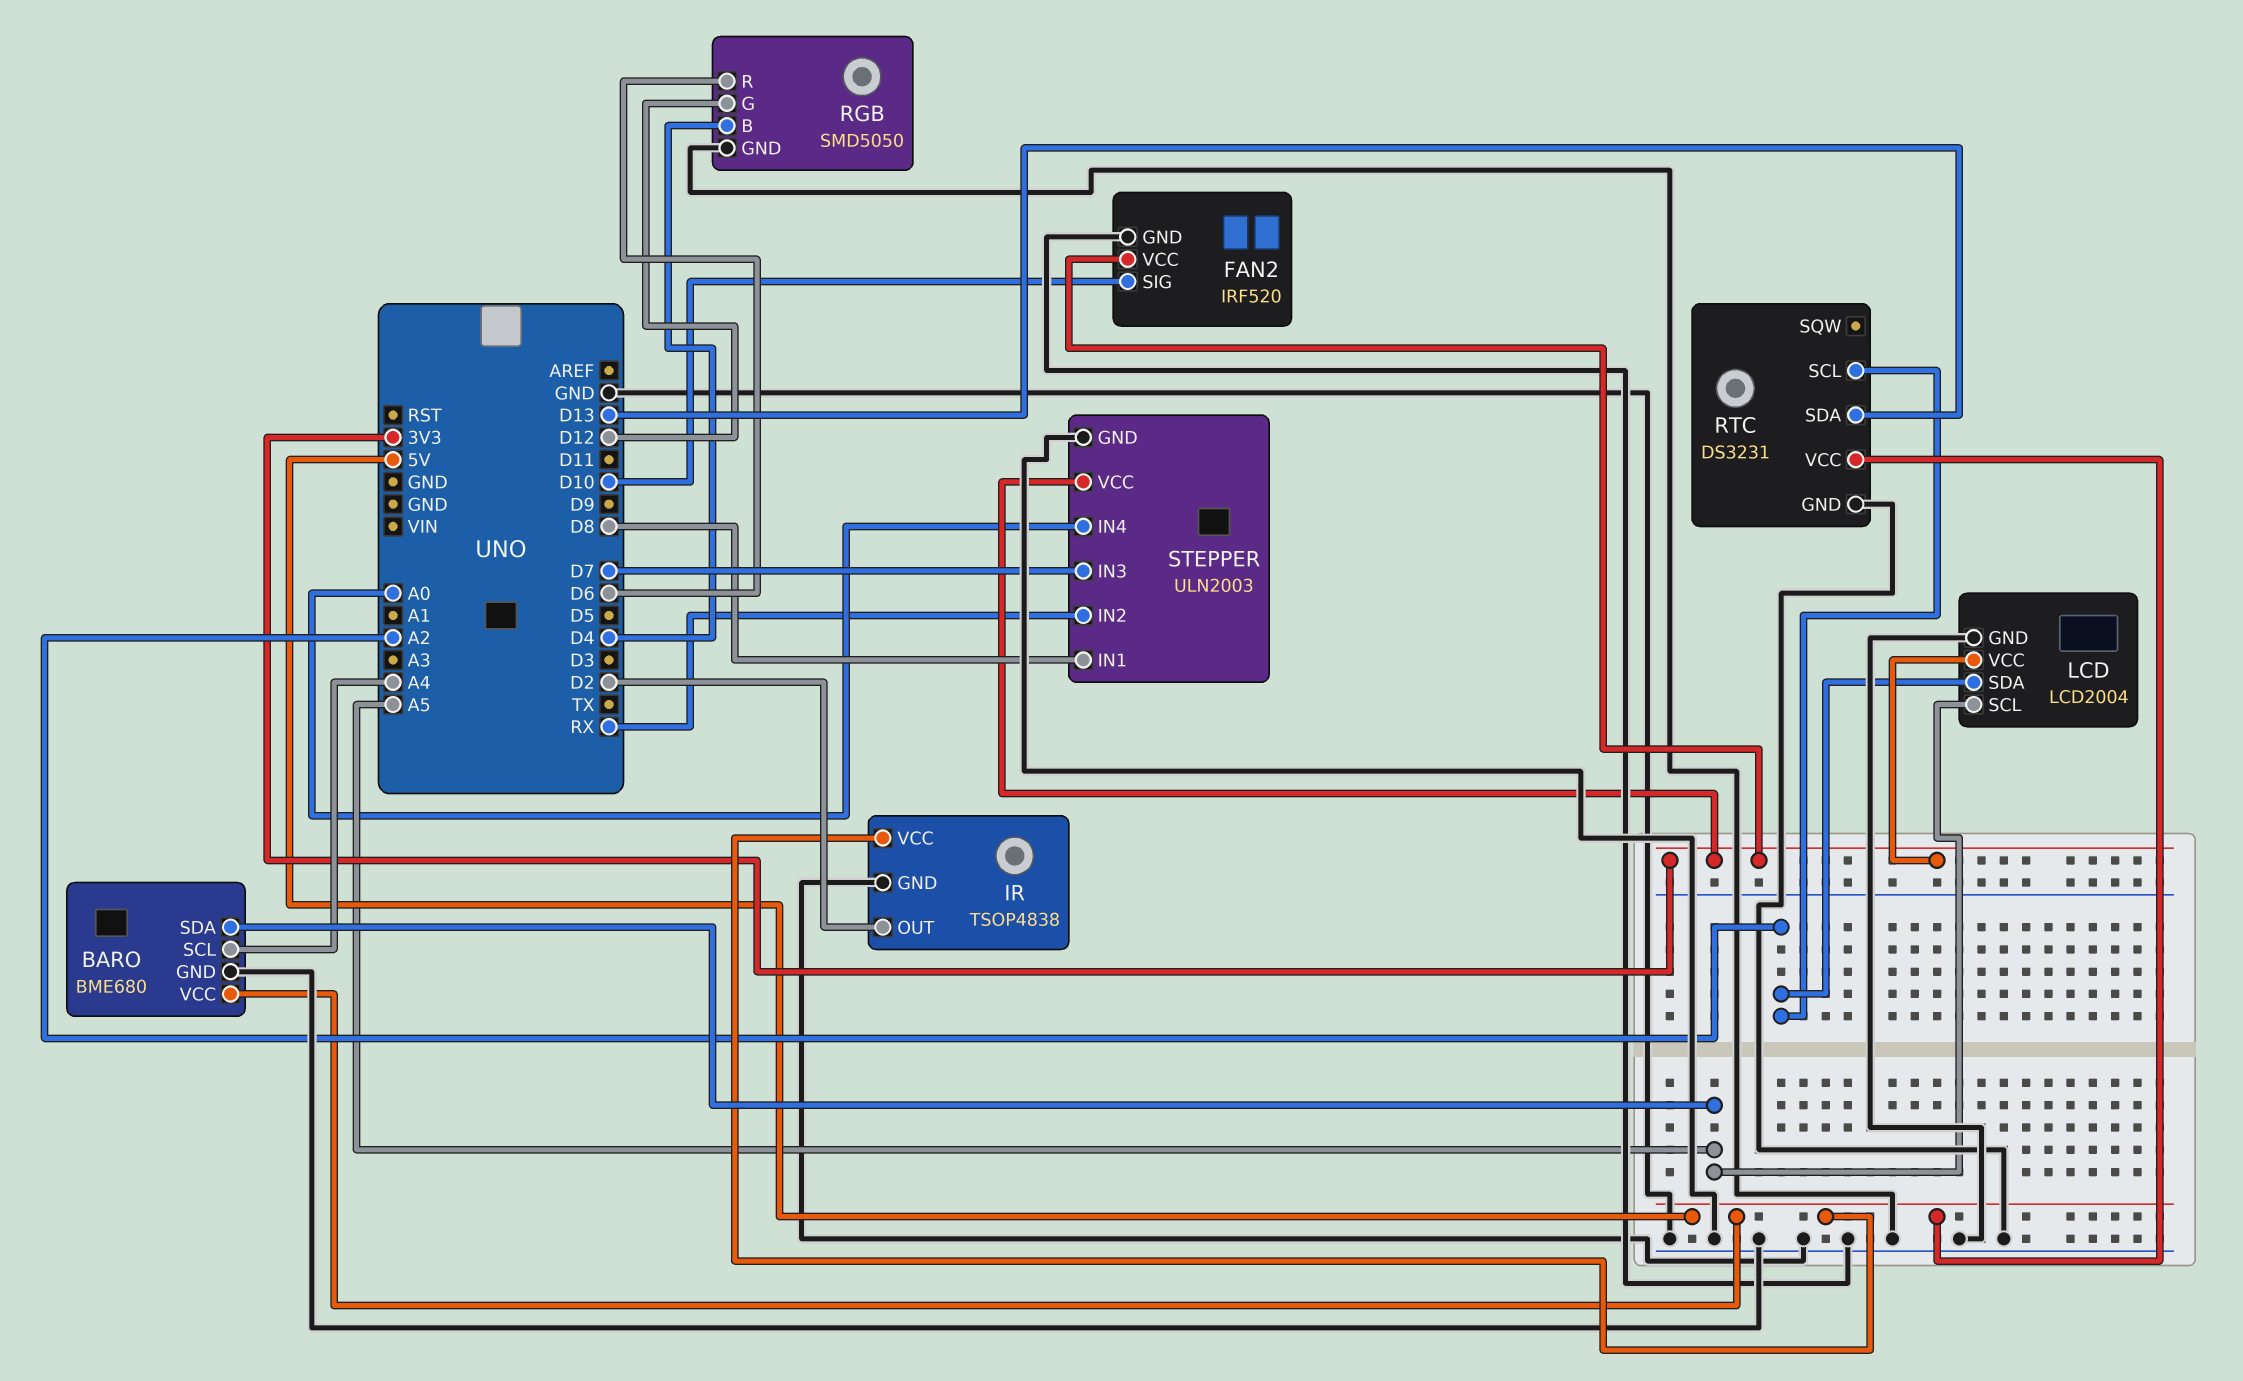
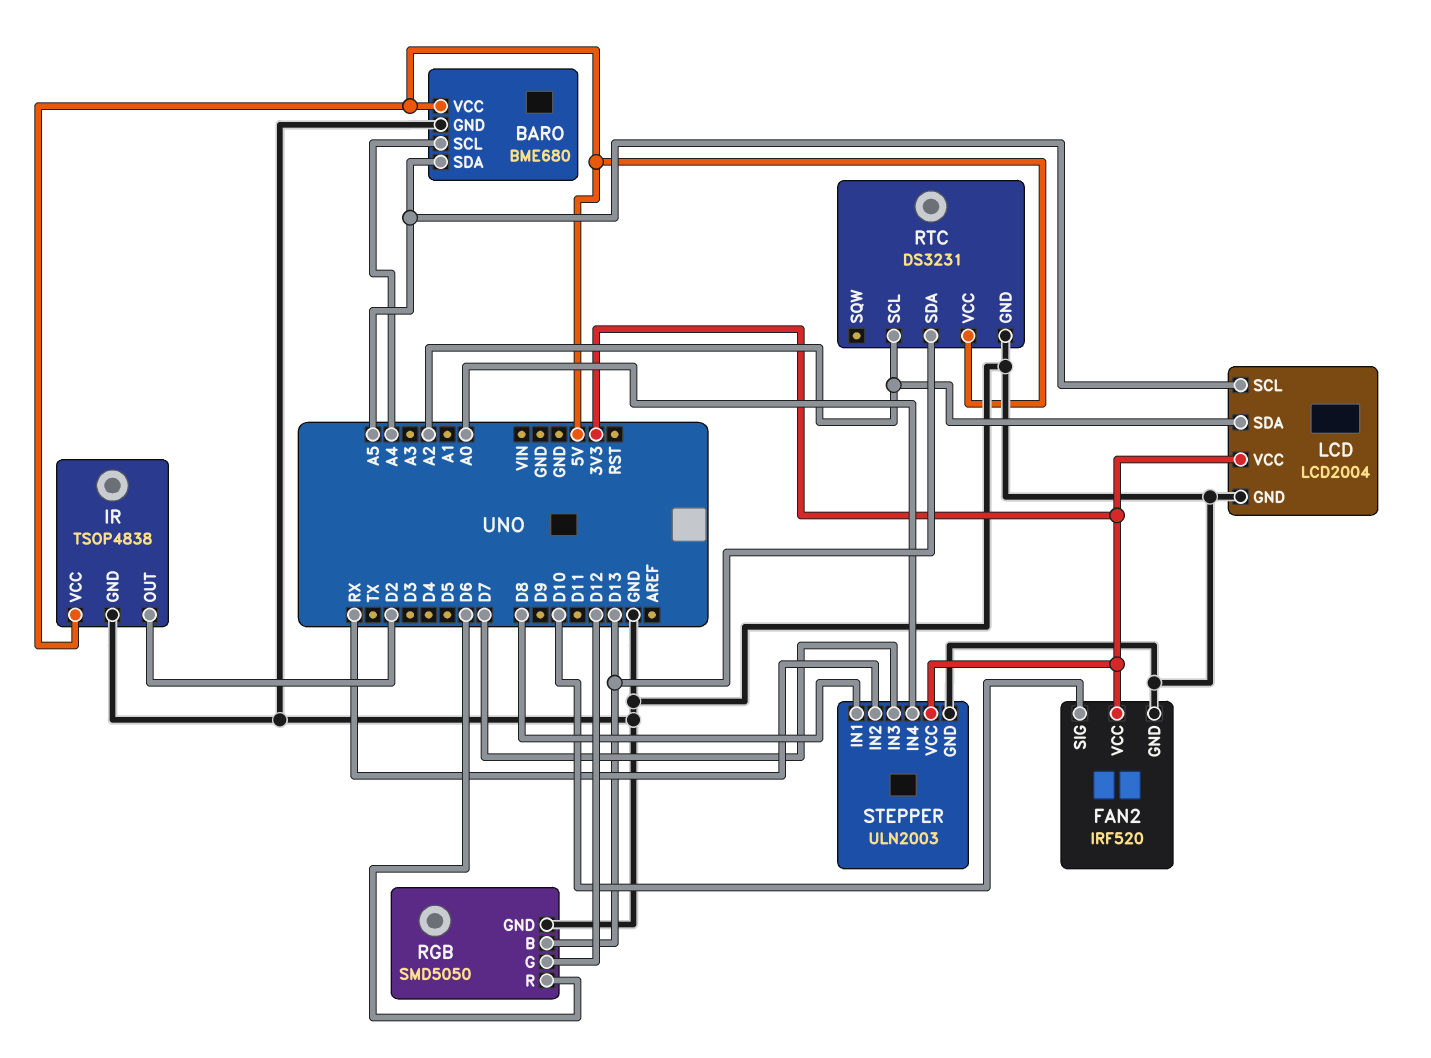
RGB pin B: D4 -> D13

